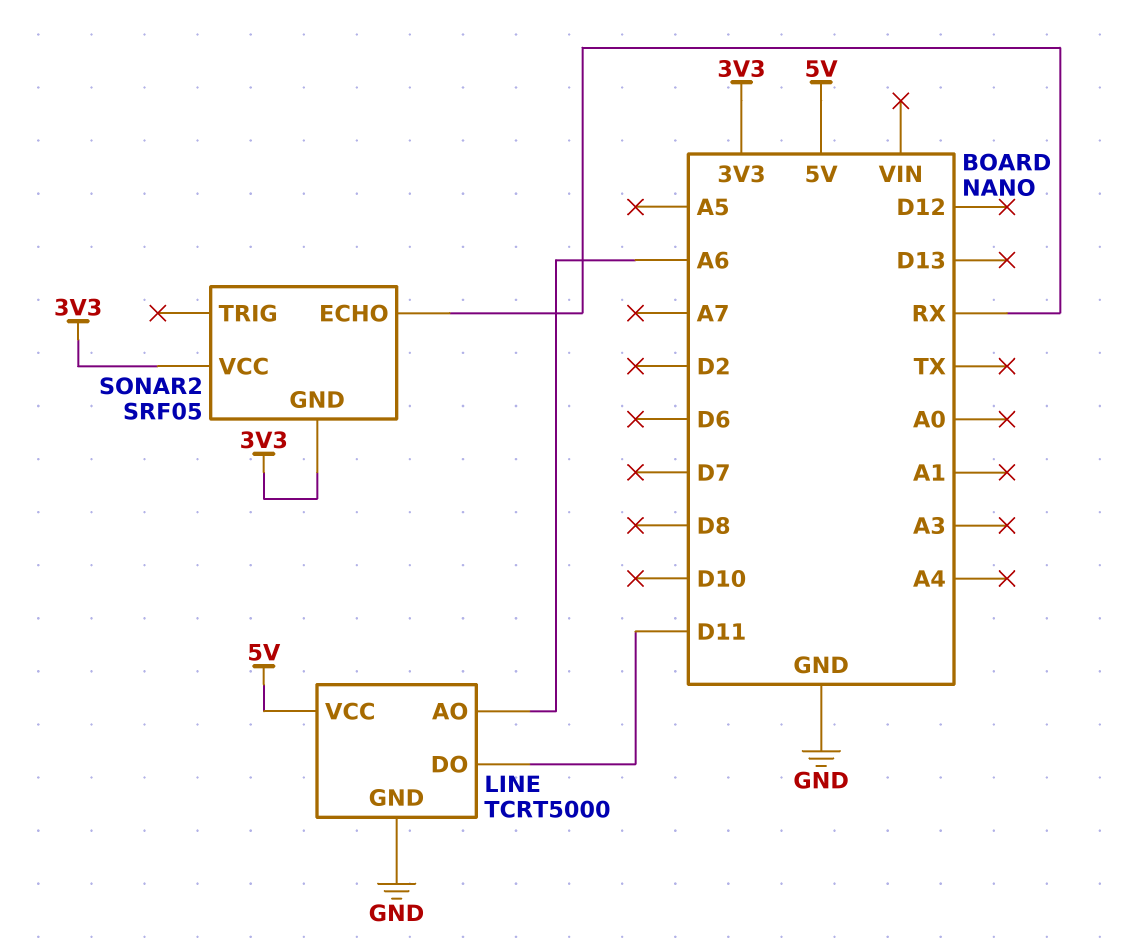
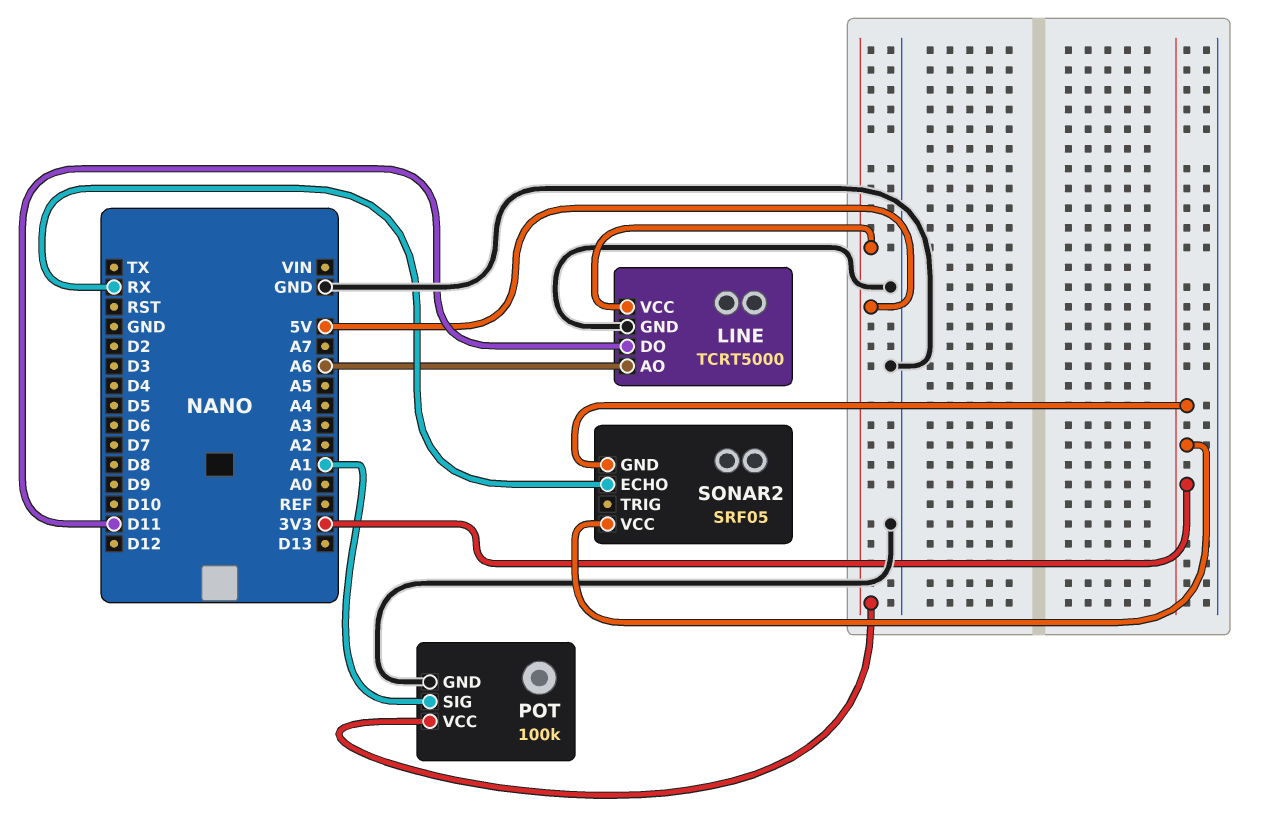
POT: none -> 100k
POT pin GND: none -> GND
POT pin SIG: none -> A1
POT pin VCC: none -> 5V

